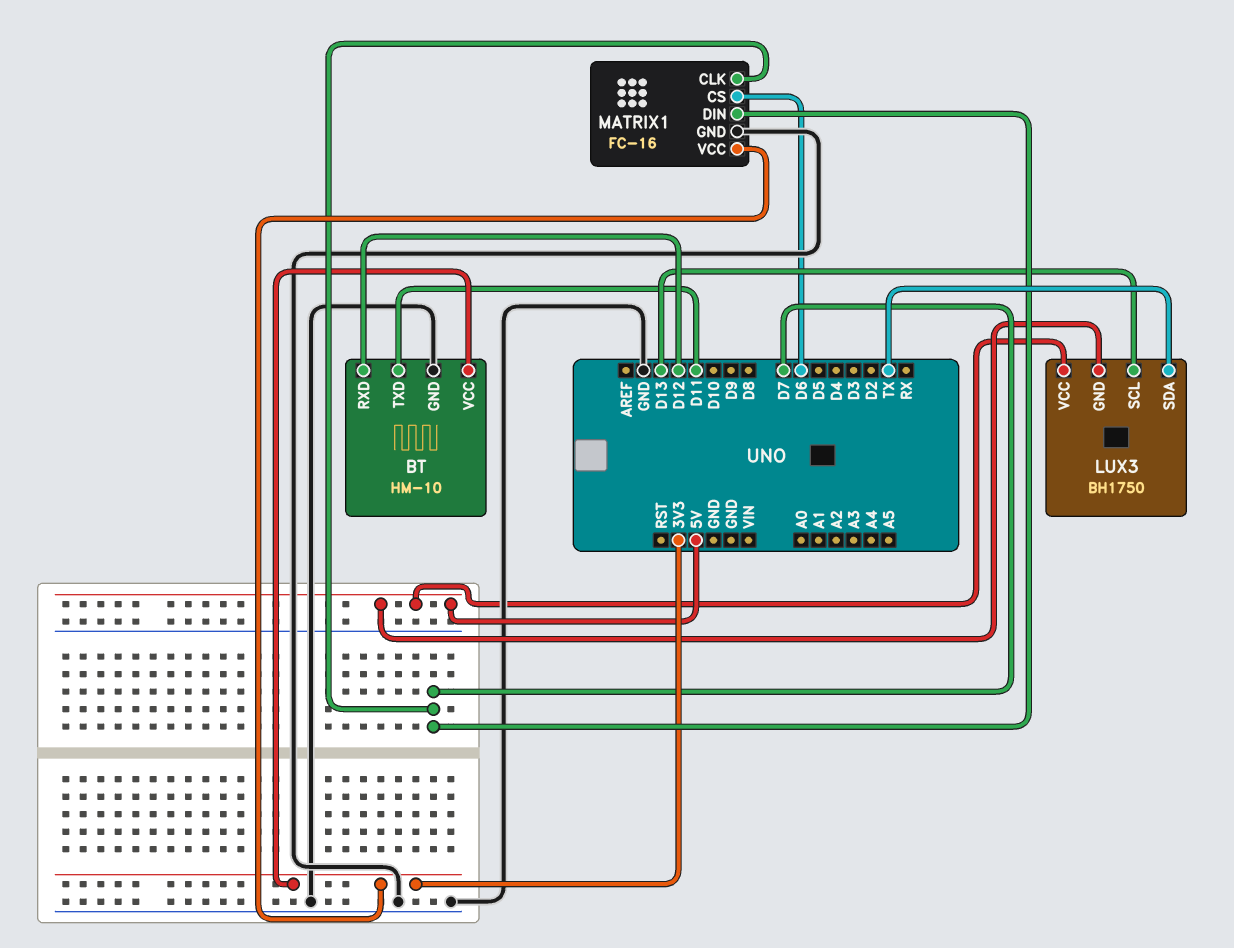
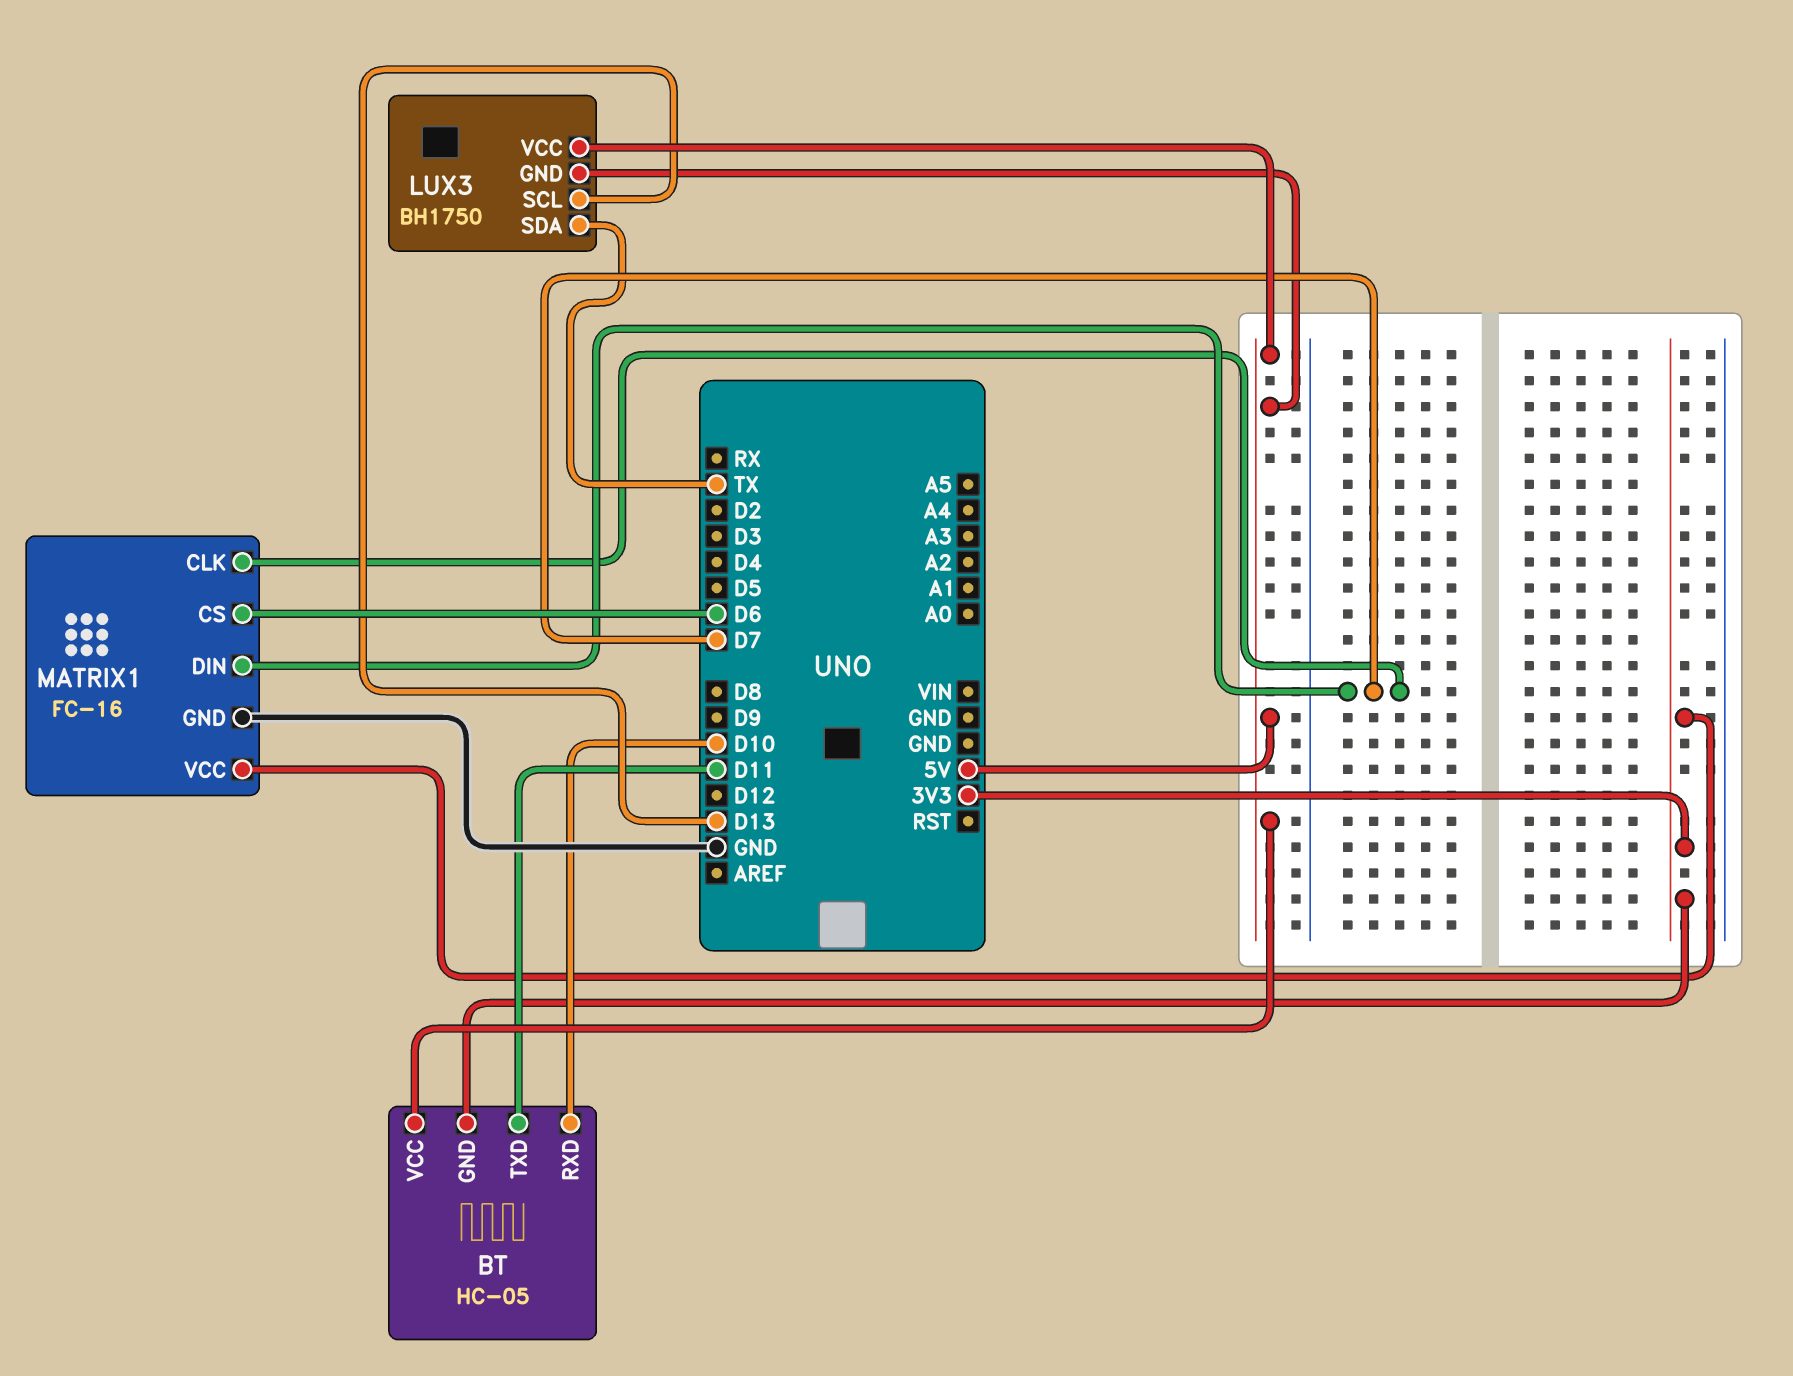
BT: HM-10 -> HC-05
BT pin GND: GND -> 3V3
BT pin RXD: D12 -> D10
BT pin VCC: 3V3 -> 5V

